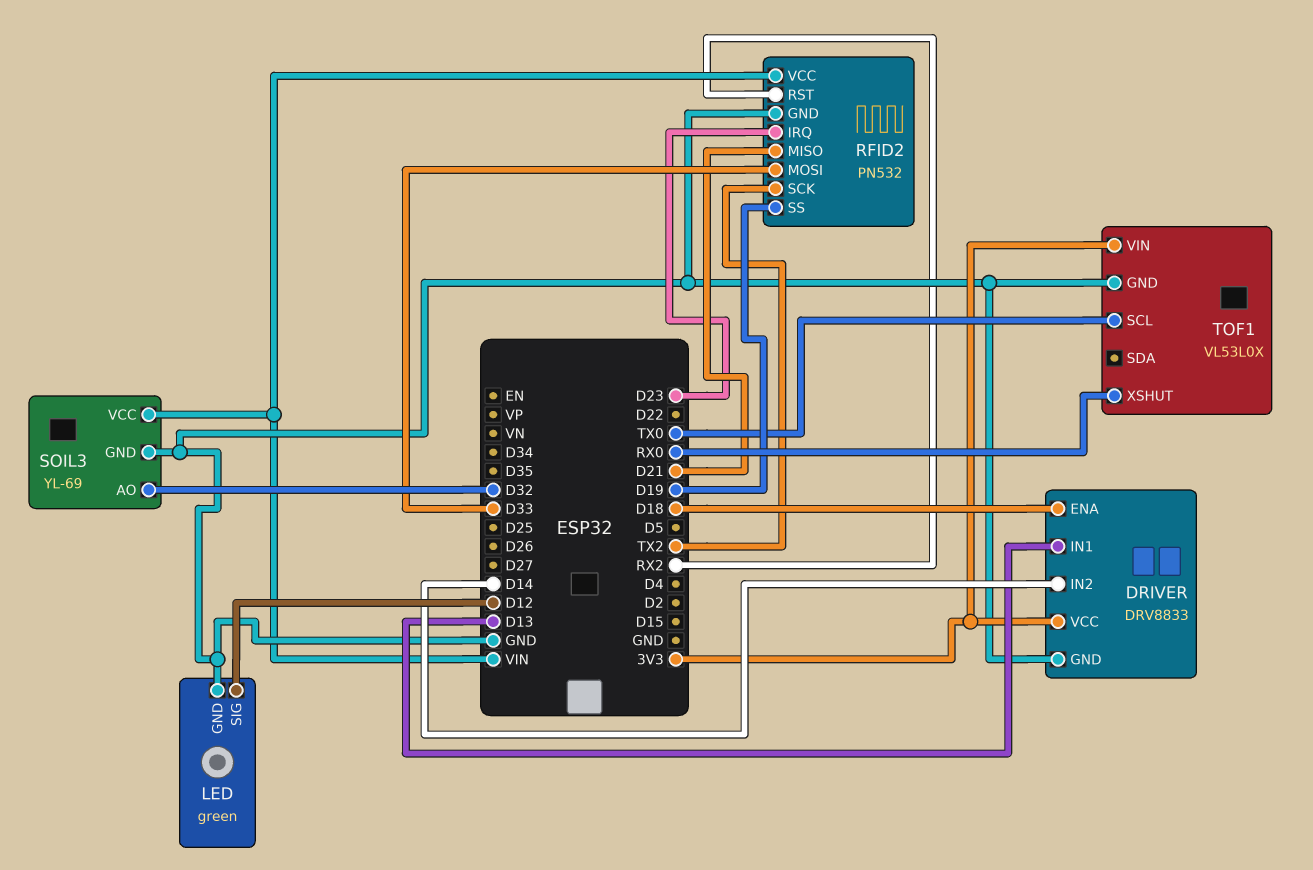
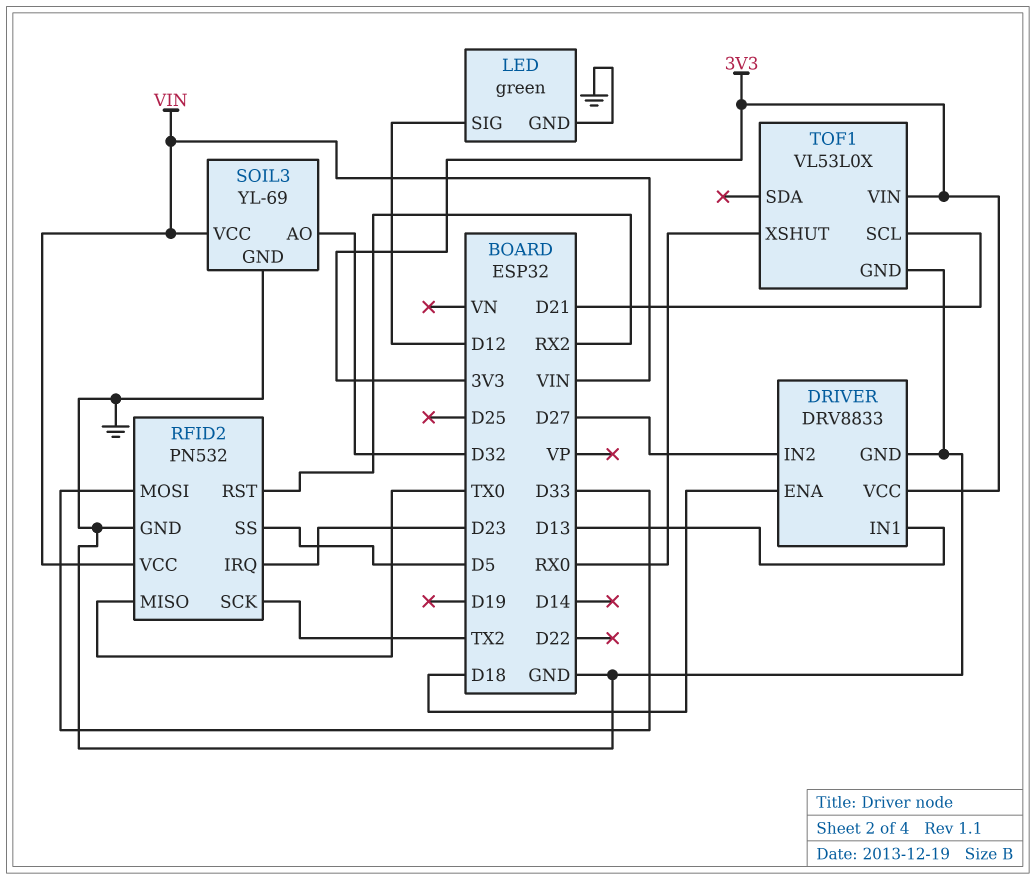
DRIVER pin IN2: D14 -> D27
RFID2 pin MISO: D21 -> TX0
RFID2 pin SS: D19 -> D5
TOF1 pin SCL: TX0 -> D21

